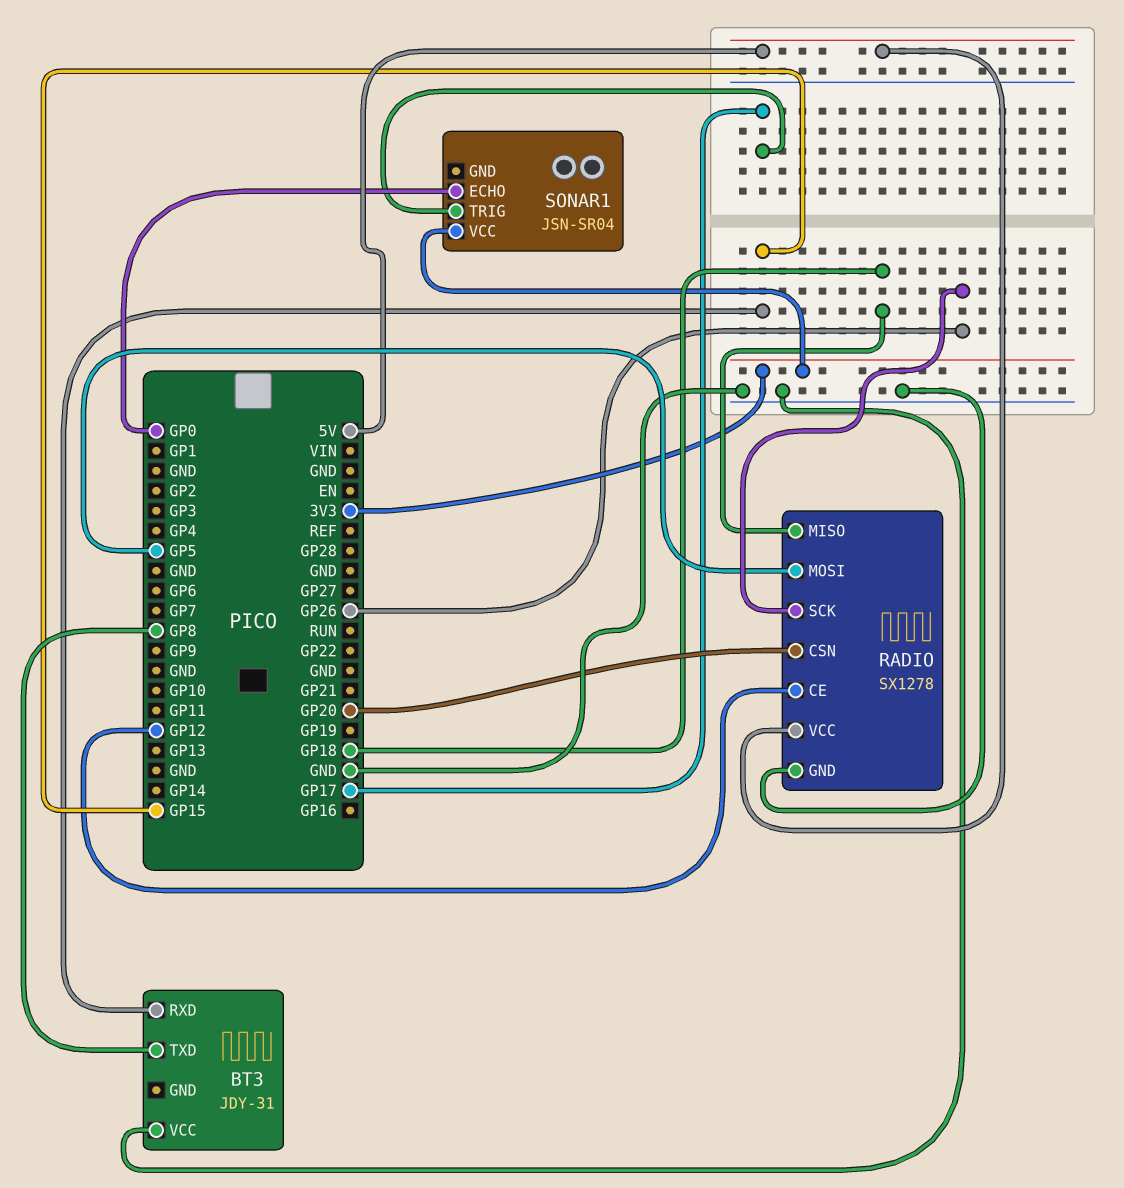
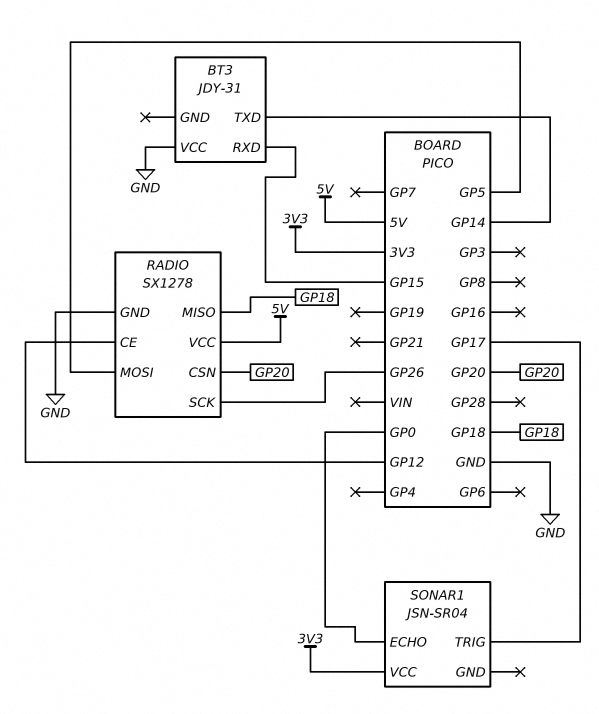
BT3 pin TXD: GP8 -> GP14

